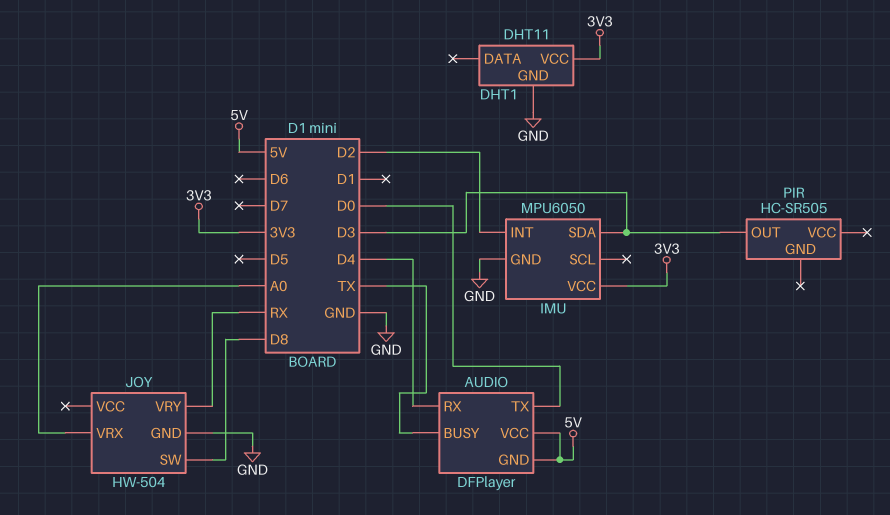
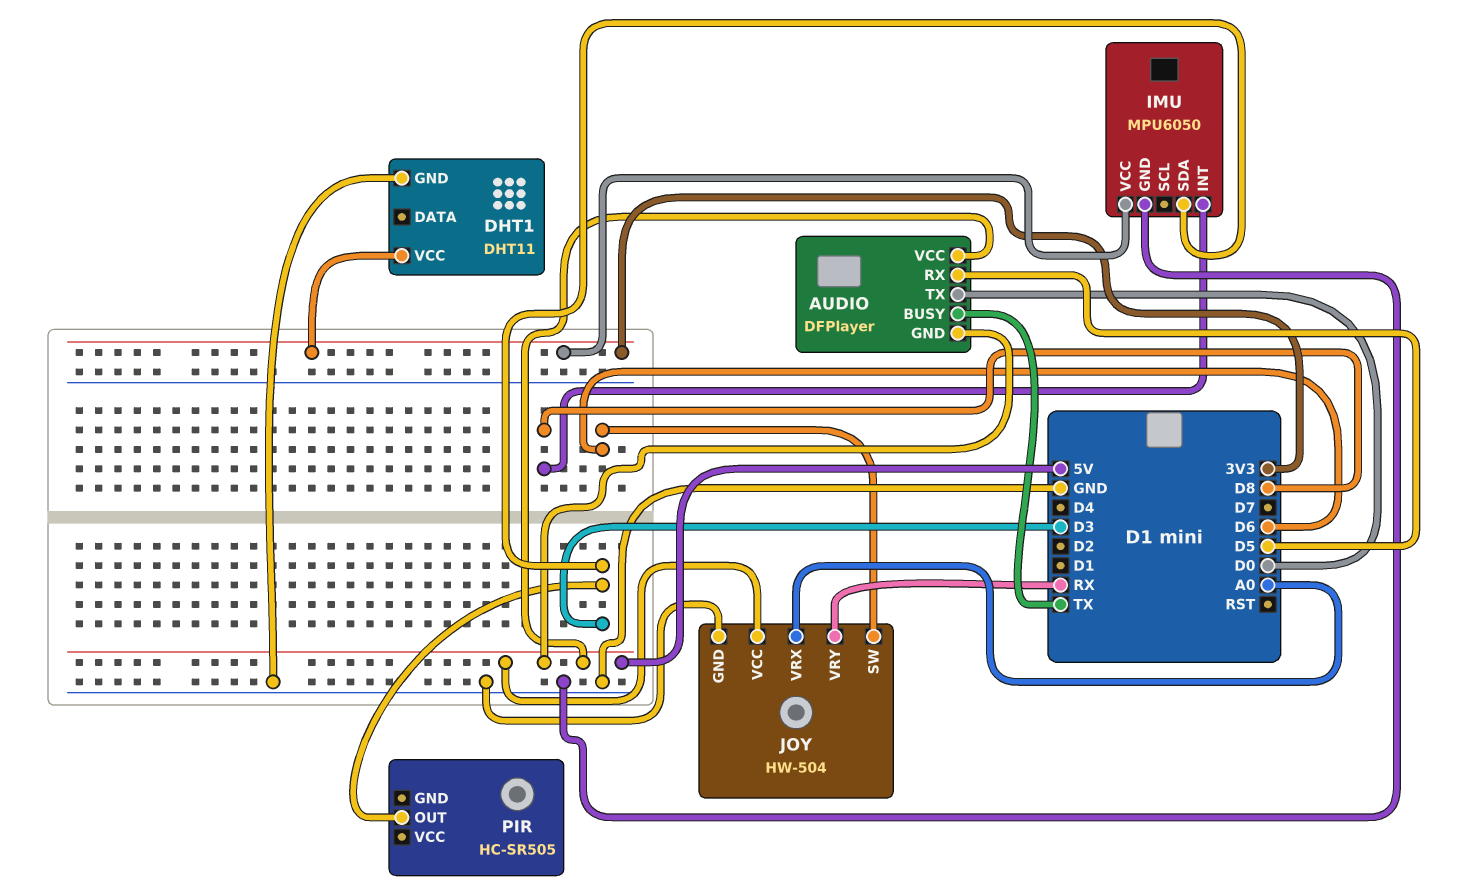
AUDIO pin RX: D4 -> D5
IMU pin INT: D2 -> D8
JOY pin SW: D8 -> D6
JOY pin VCC: none -> 5V

